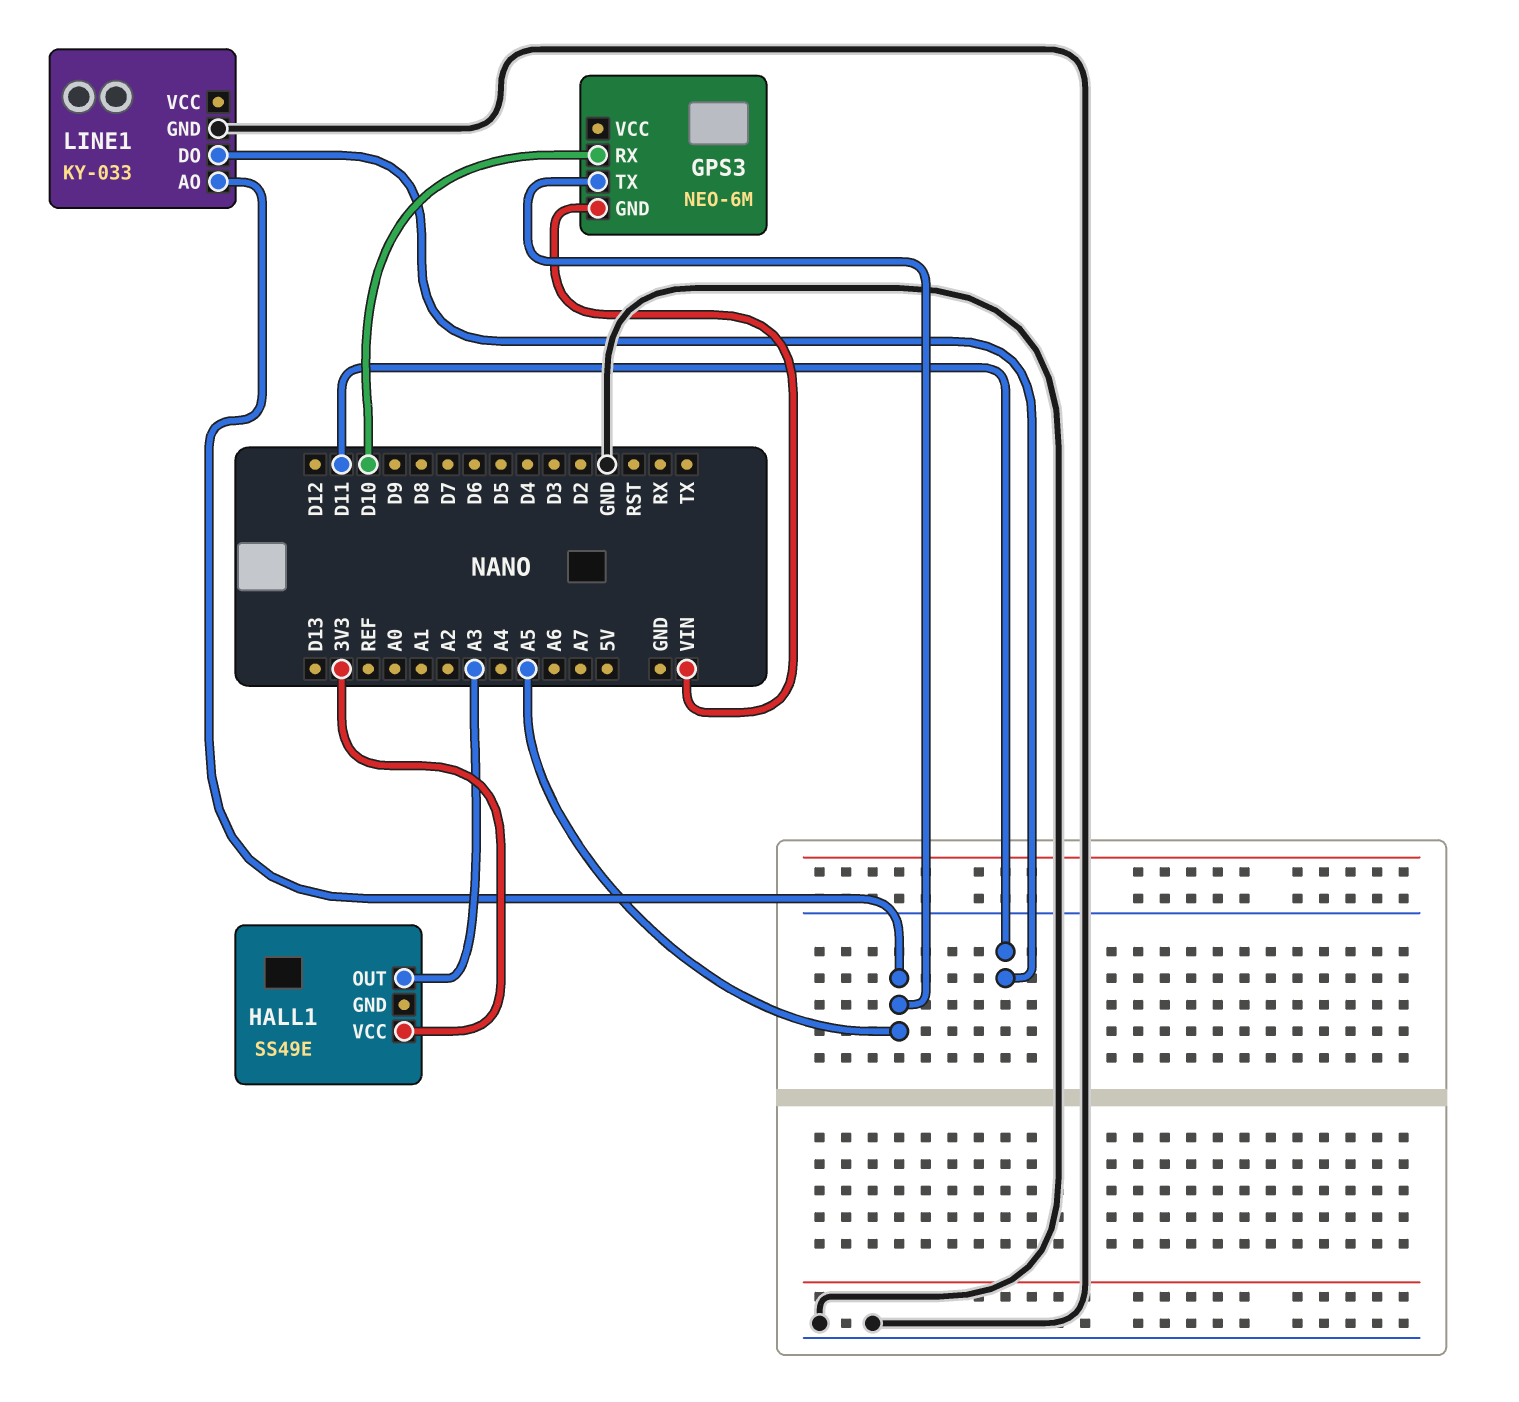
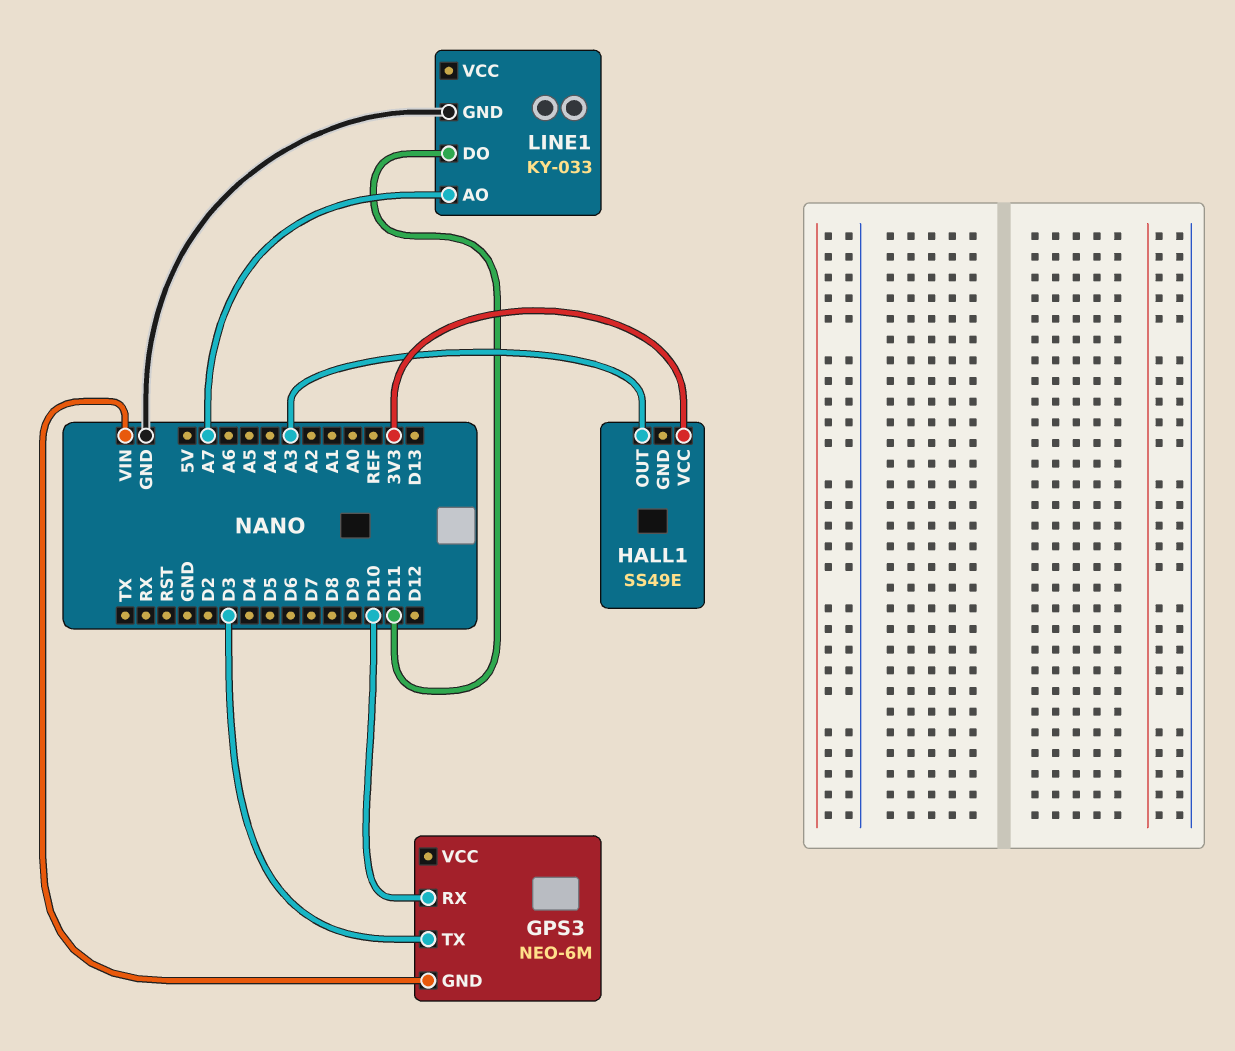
GPS3 pin TX: A5 -> D3
LINE1 pin AO: A5 -> A7

